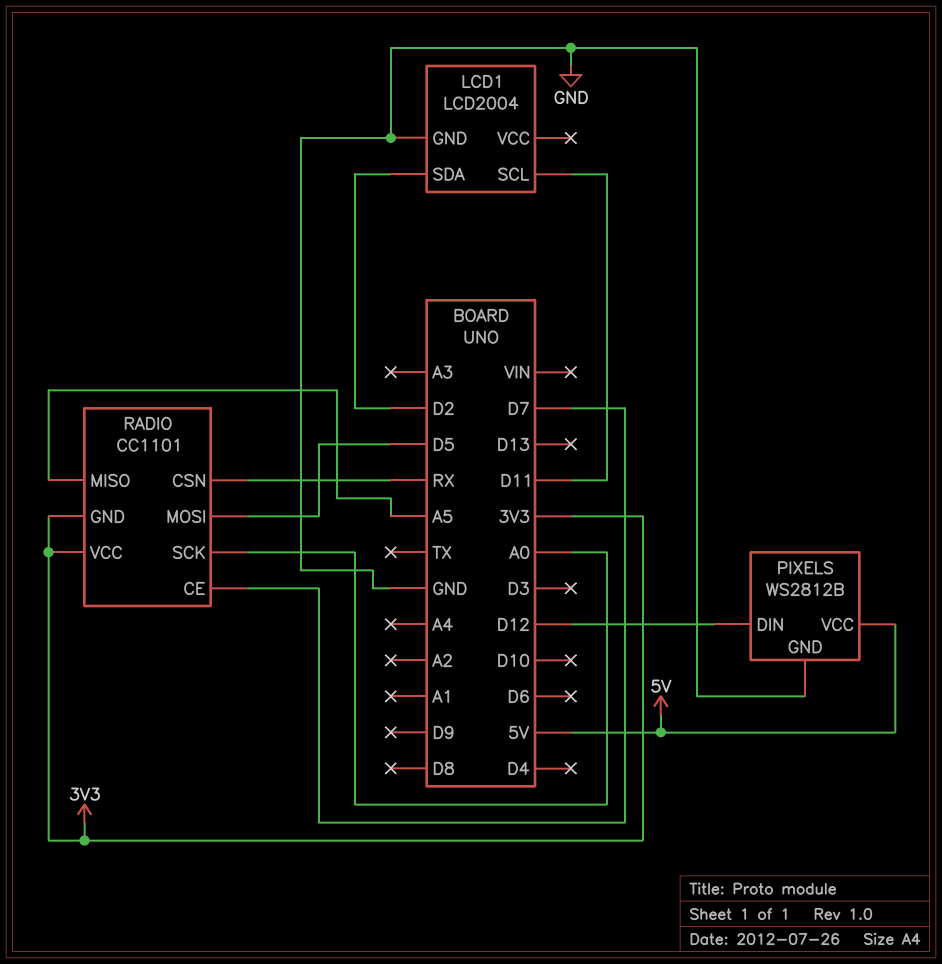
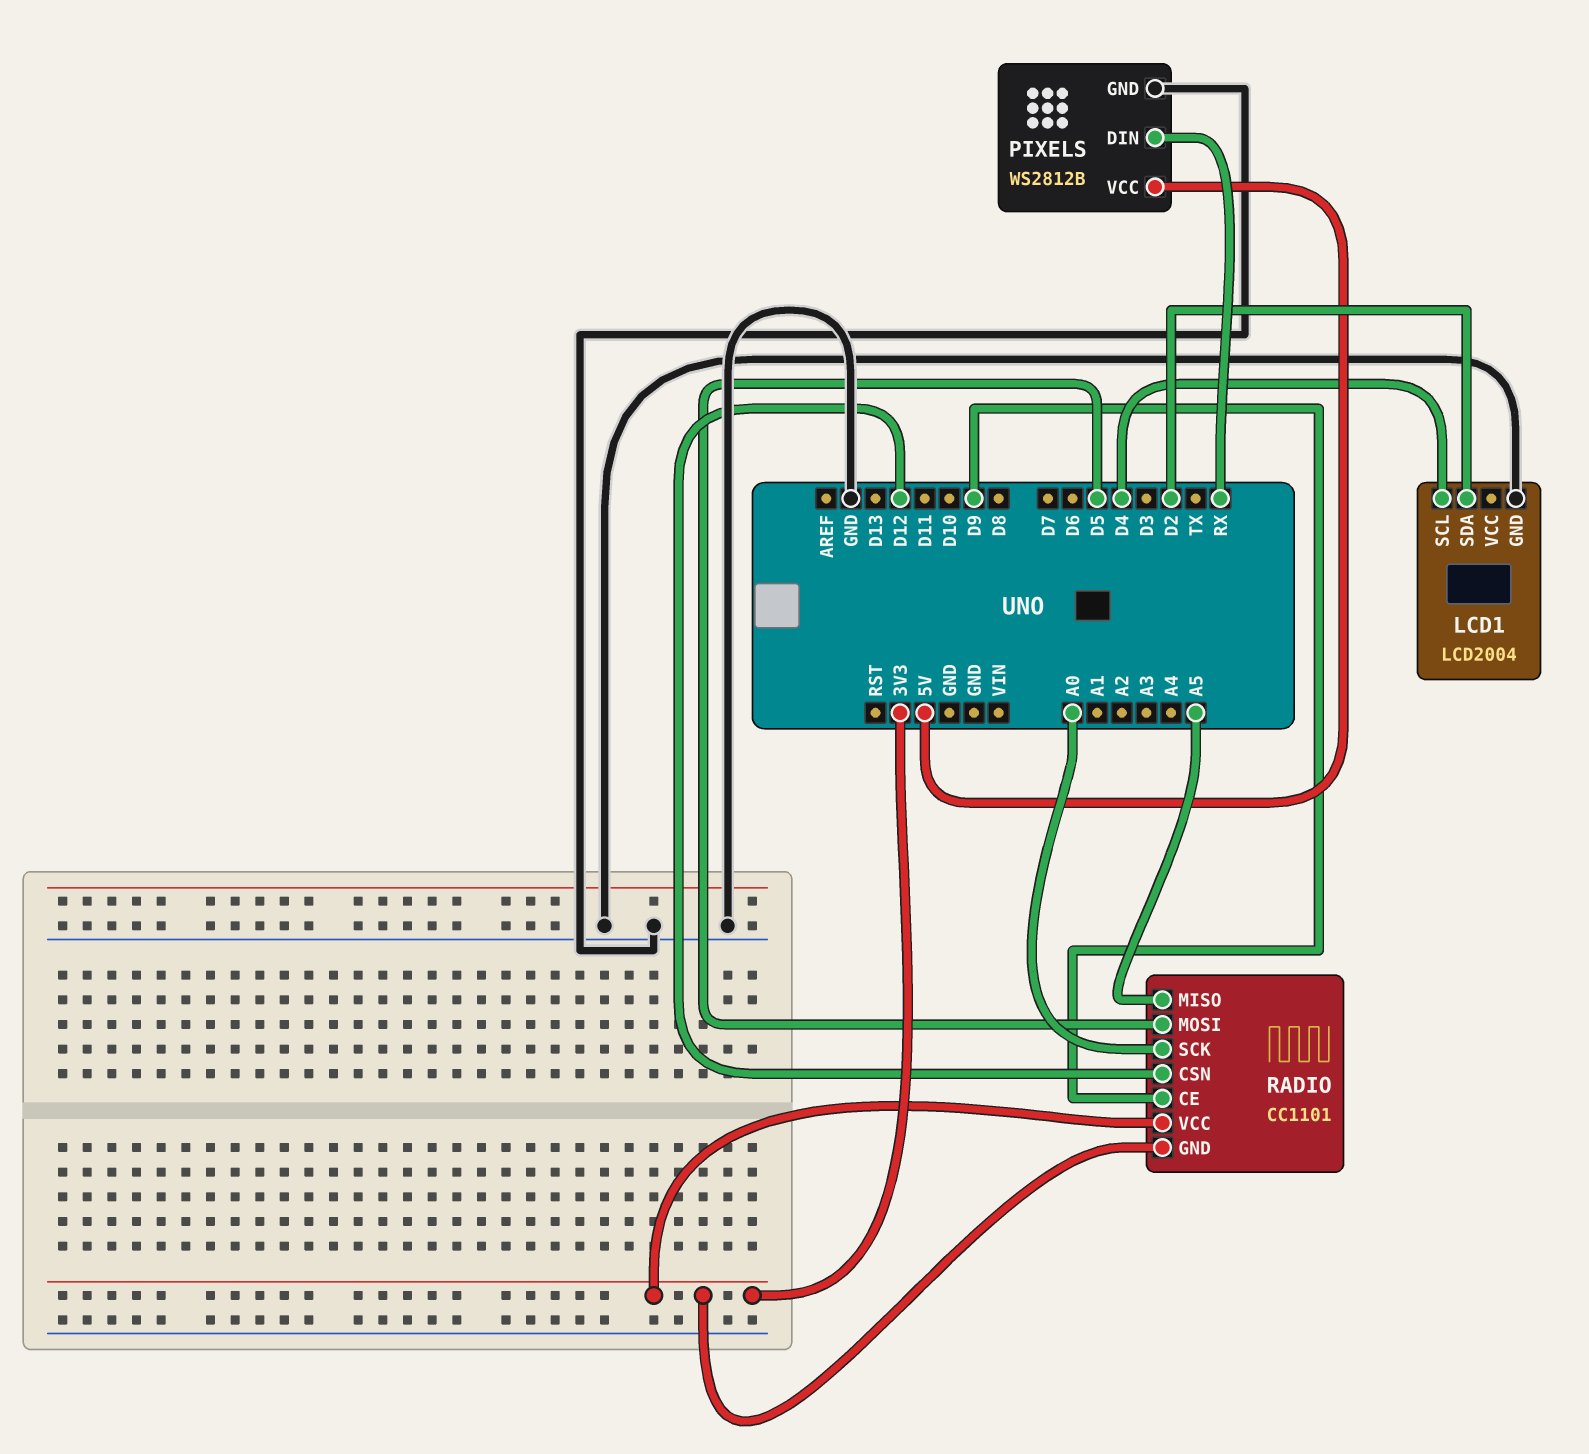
LCD1 pin SCL: D11 -> D4
PIXELS pin DIN: D12 -> RX
RADIO pin CE: D7 -> D9
RADIO pin CSN: RX -> D12

